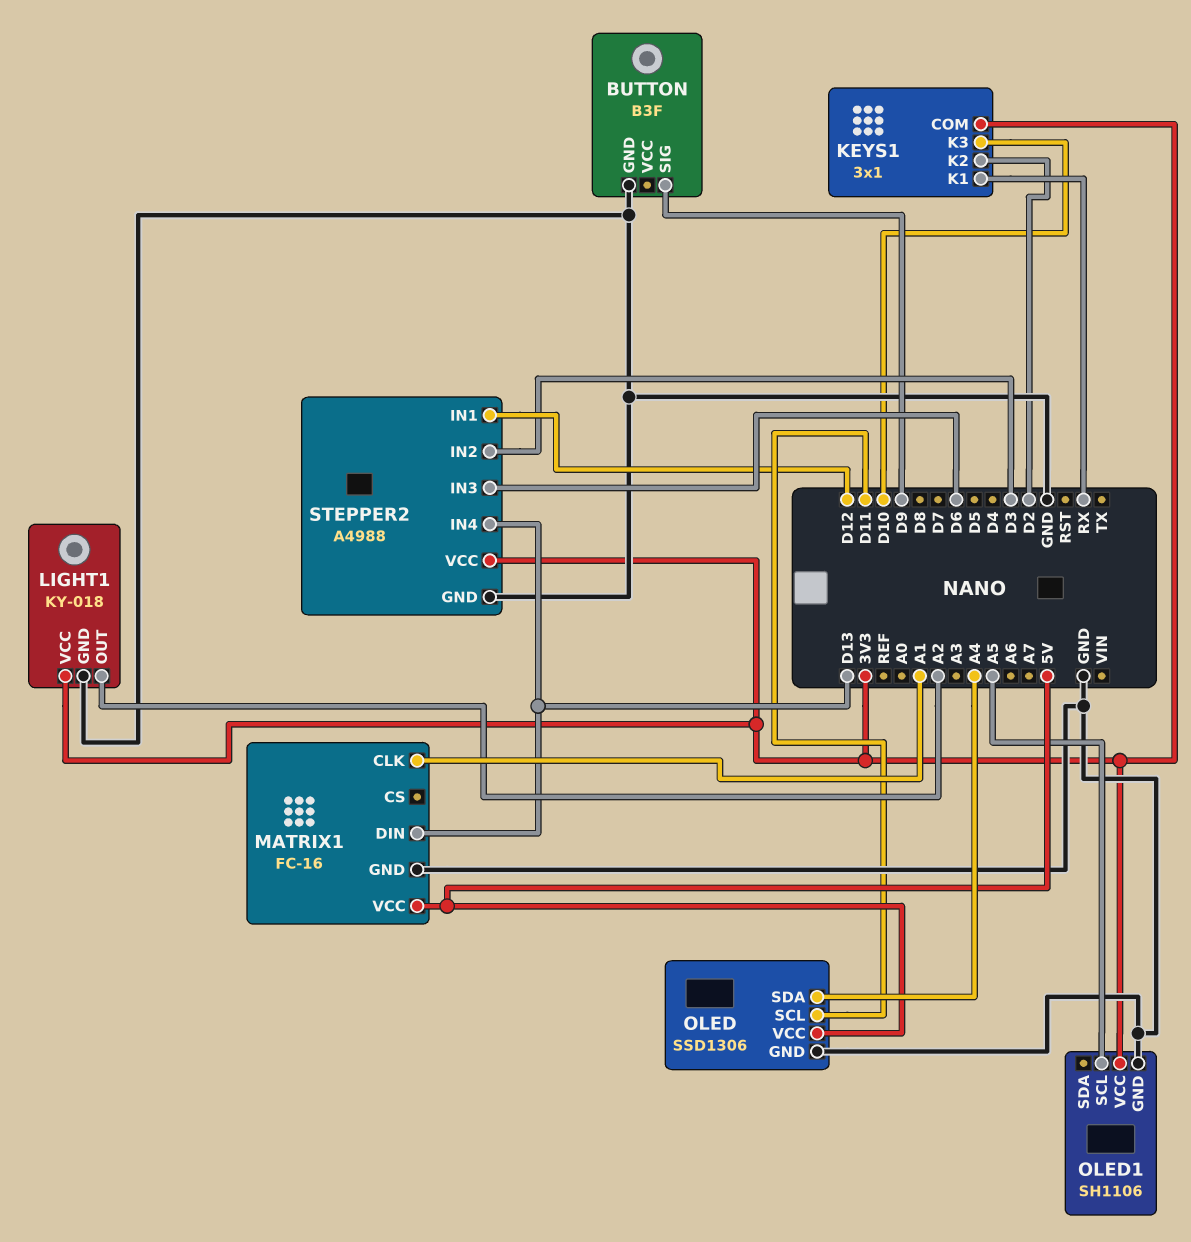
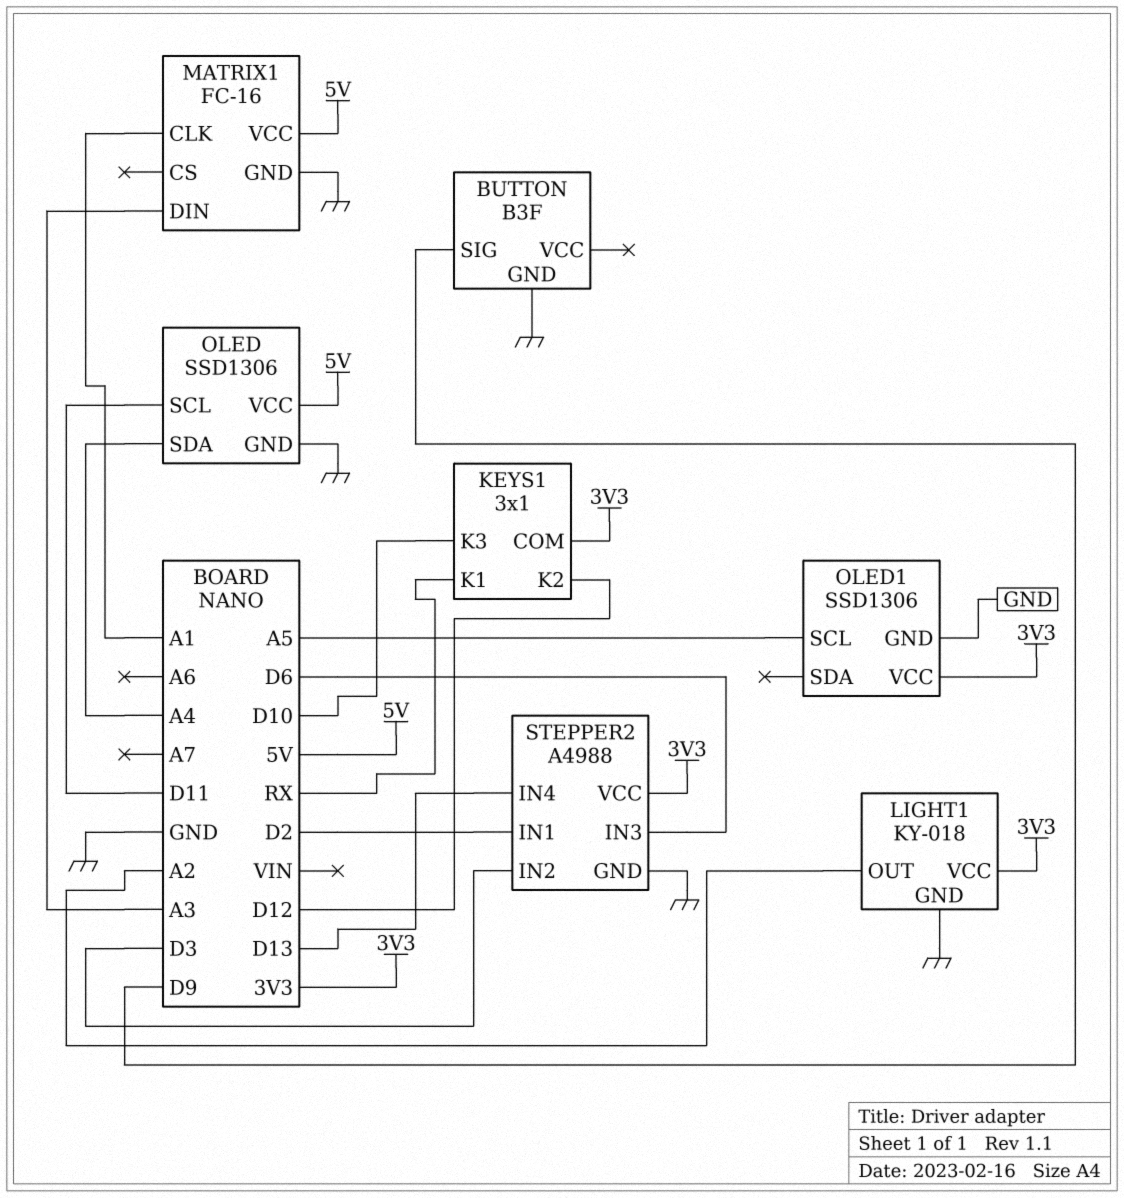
KEYS1 pin K2: D2 -> D12
MATRIX1 pin DIN: D13 -> A3
OLED1: SH1106 -> SSD1306
STEPPER2 pin IN1: D12 -> D2

